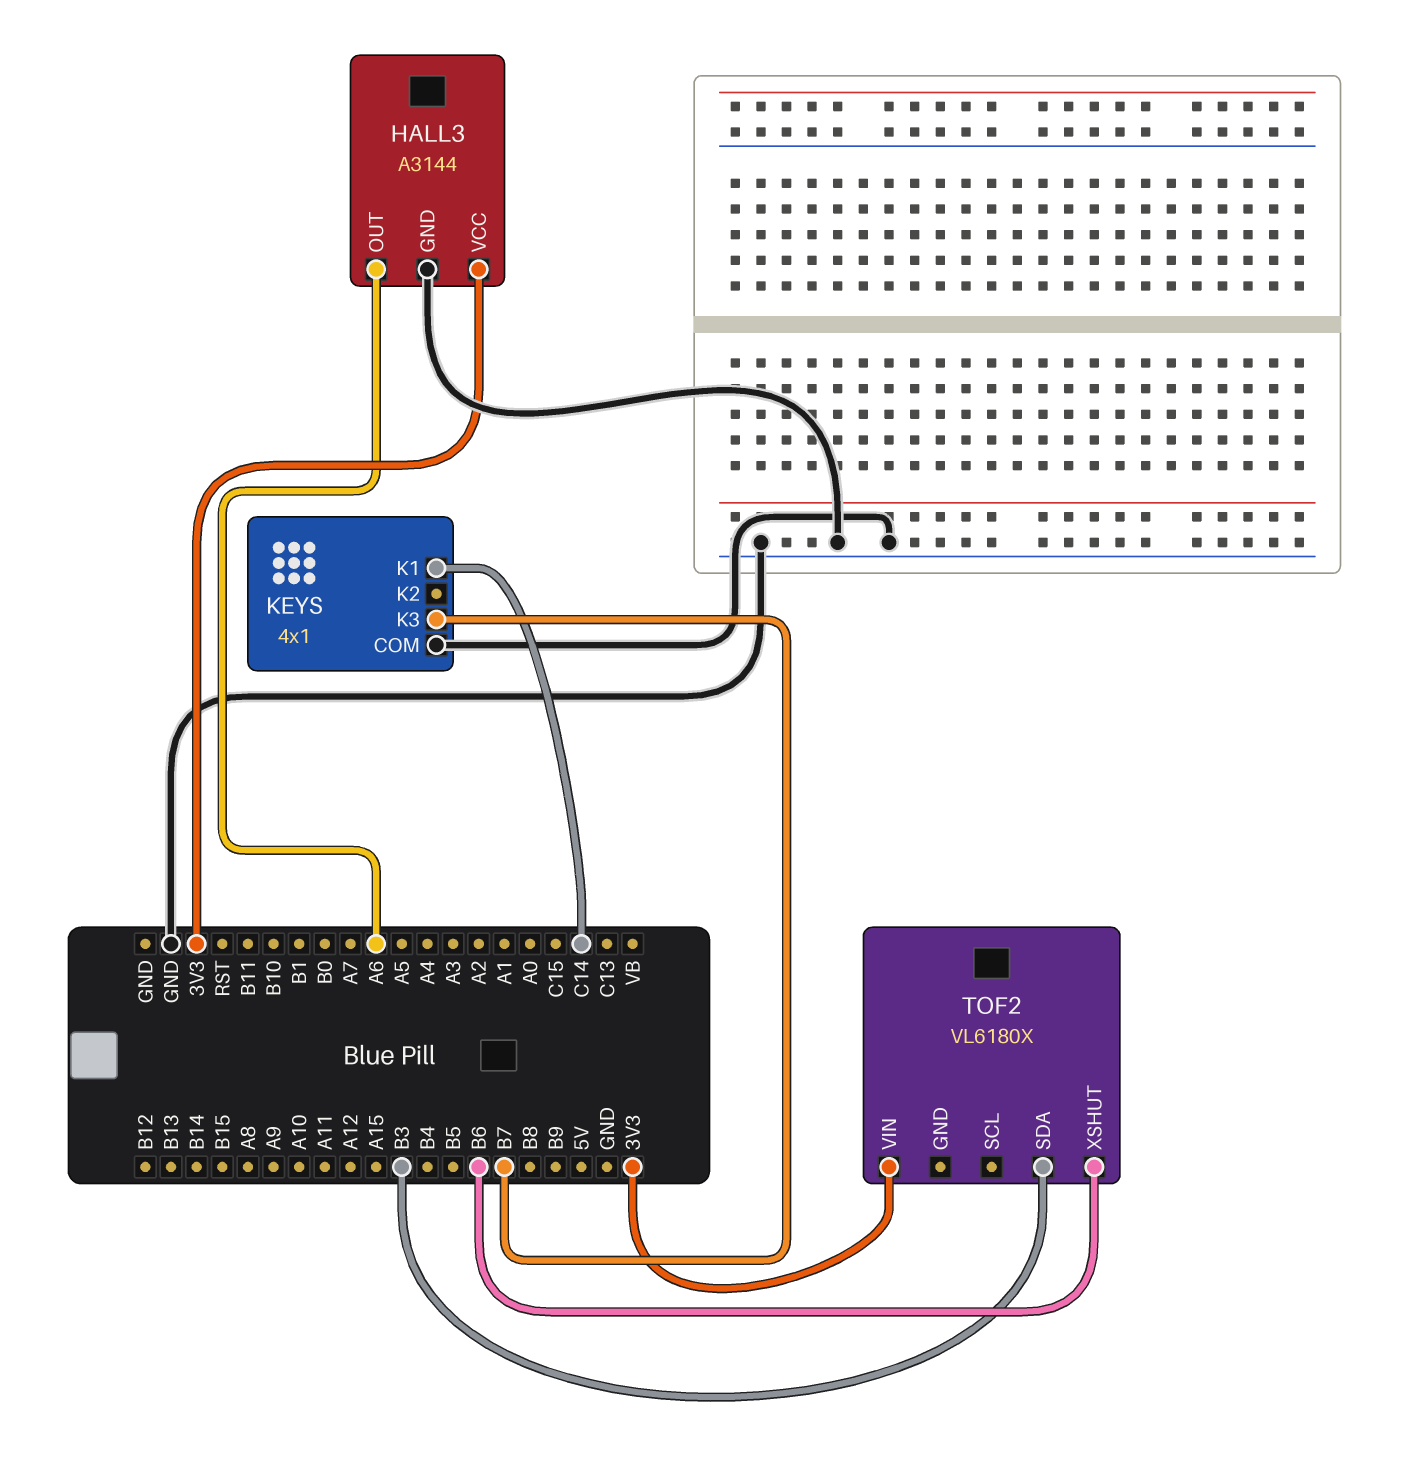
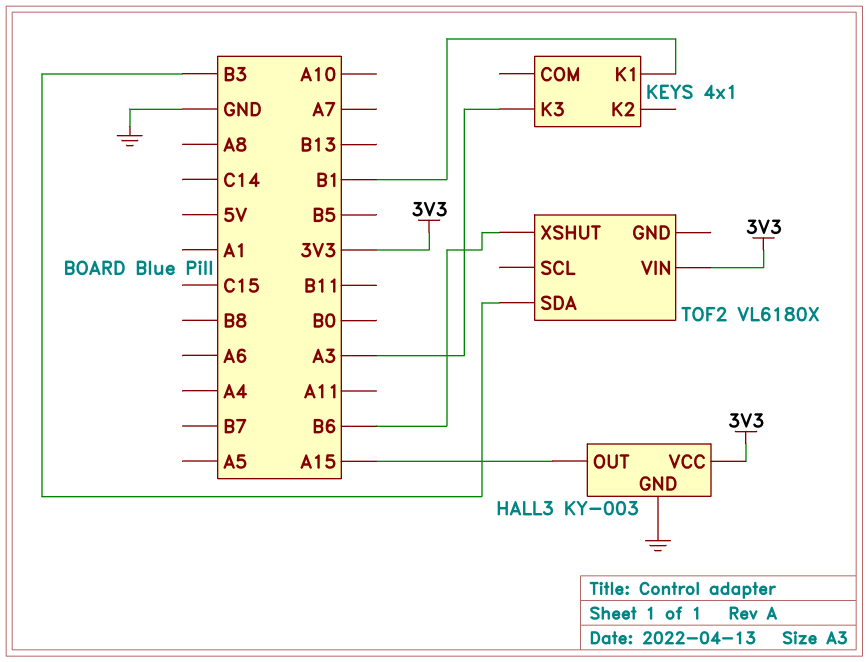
HALL3: A3144 -> KY-003
HALL3 pin OUT: A6 -> A15
KEYS pin COM: GND -> none
KEYS pin K1: C14 -> B1
KEYS pin K3: B7 -> A3

